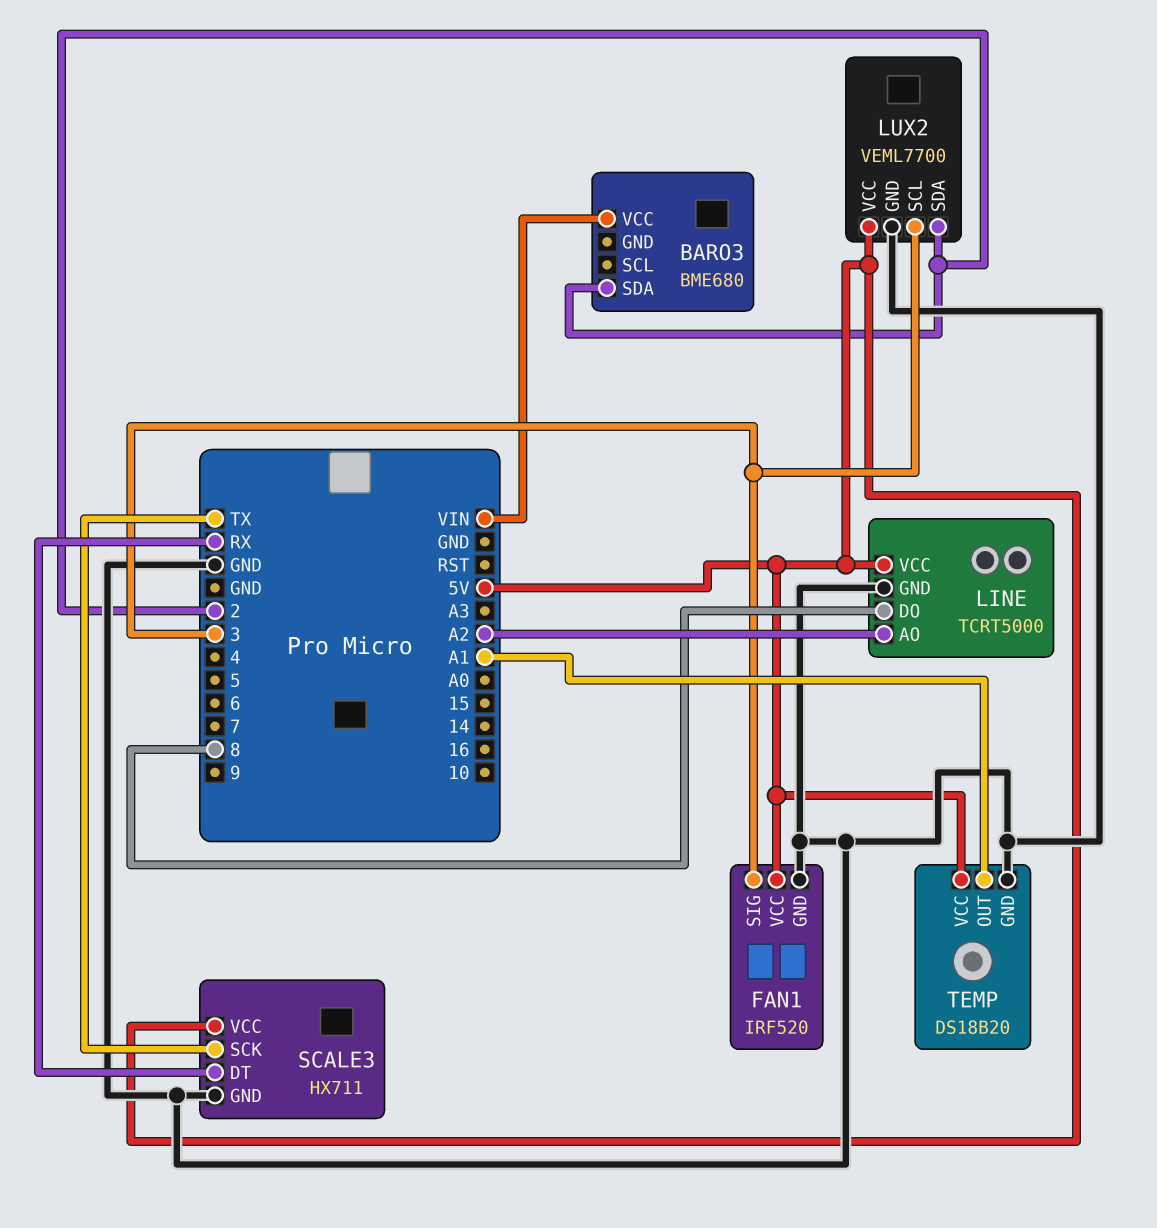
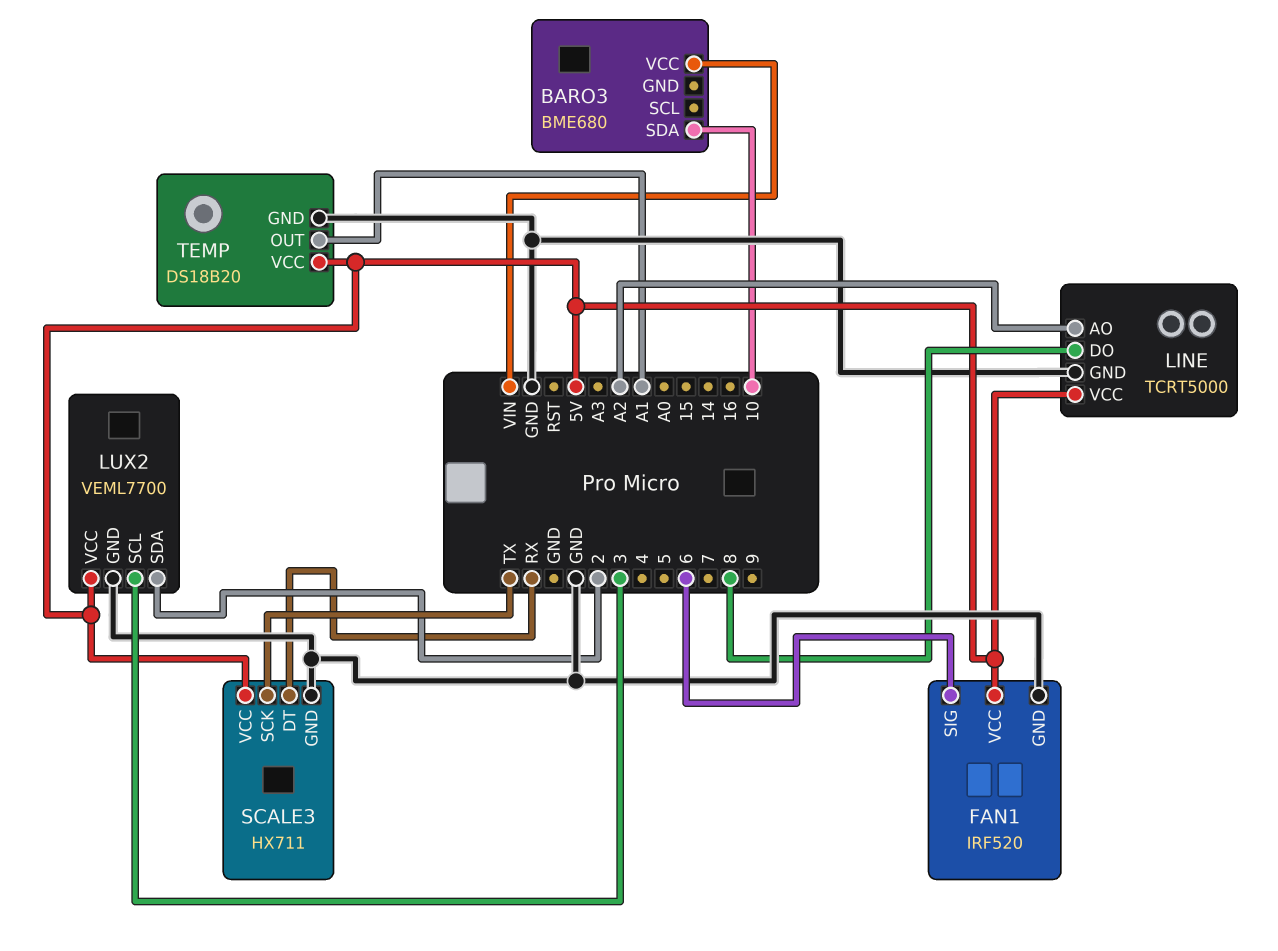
BARO3 pin SDA: 2 -> 10
FAN1 pin SIG: 3 -> 6

